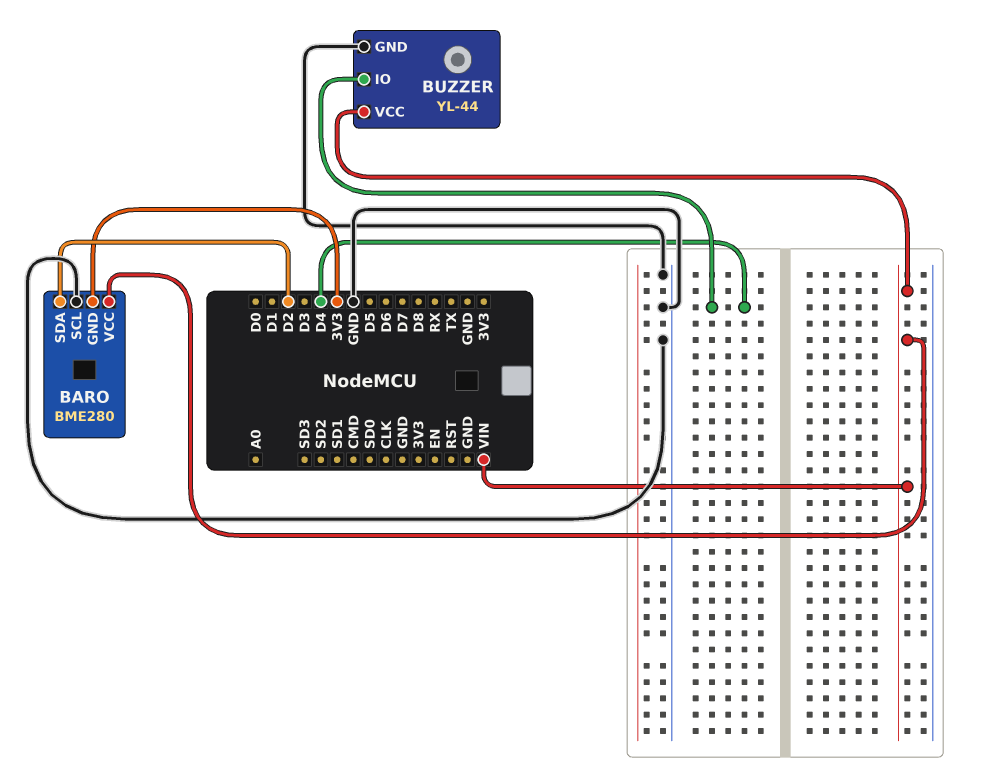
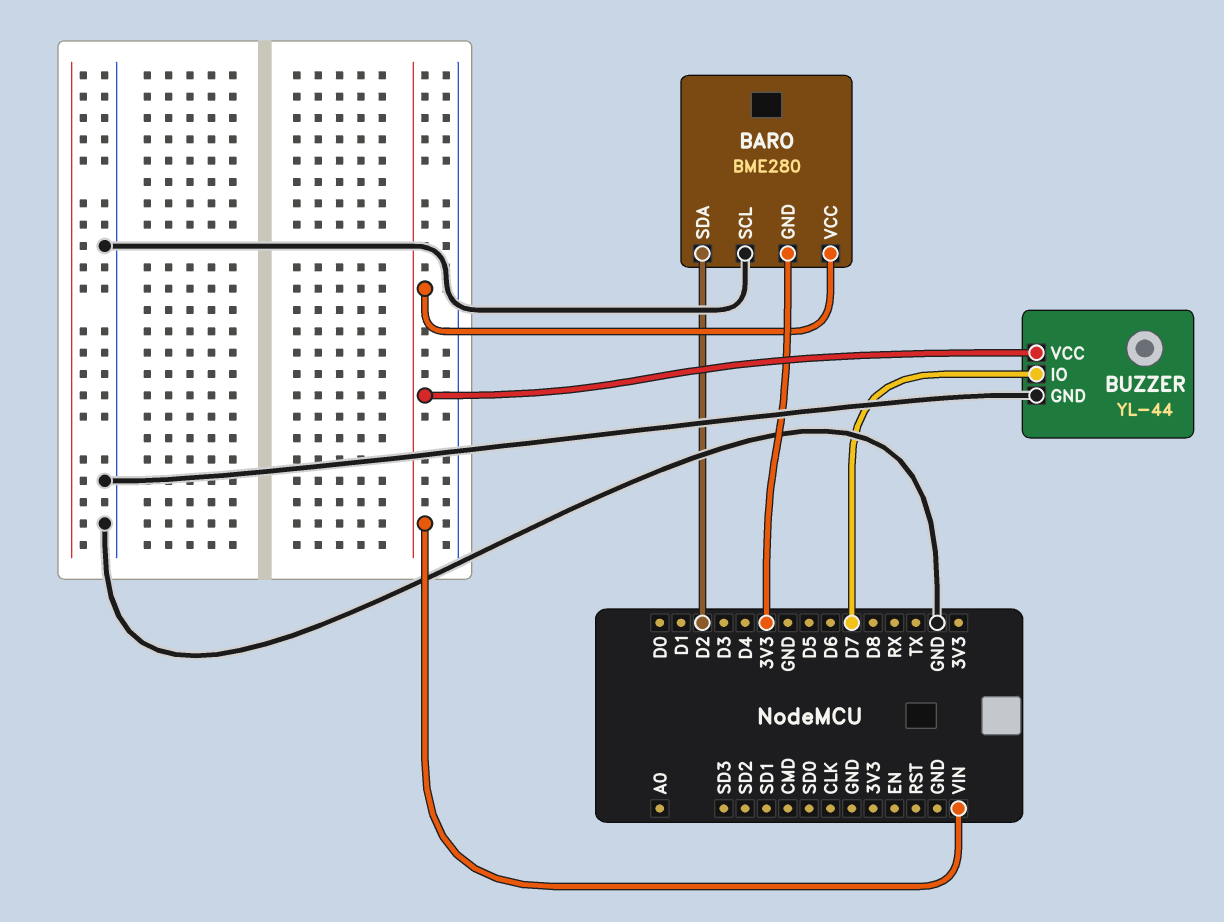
BUZZER pin IO: D4 -> D7

